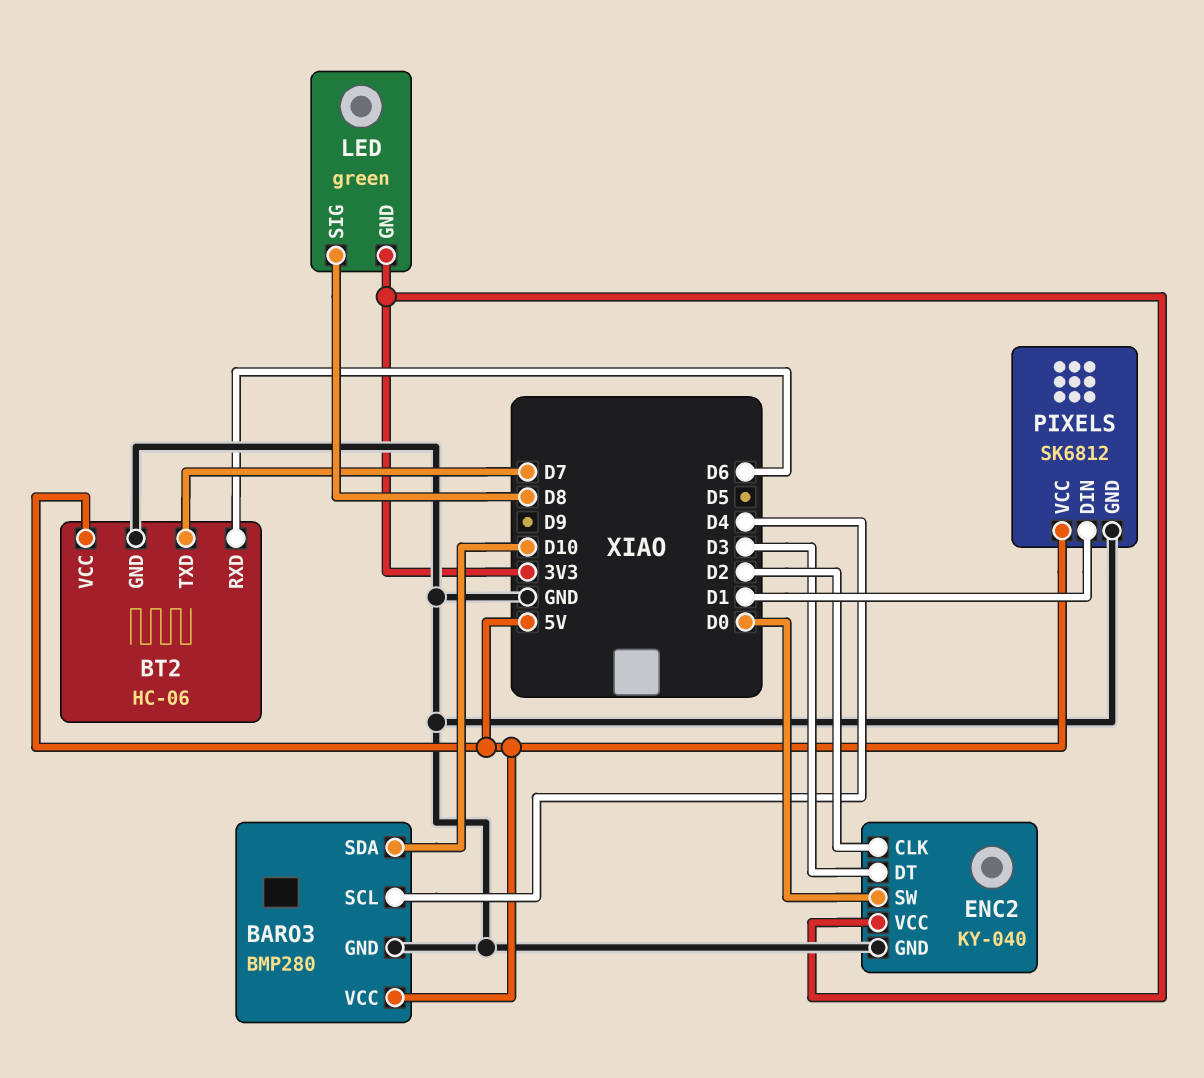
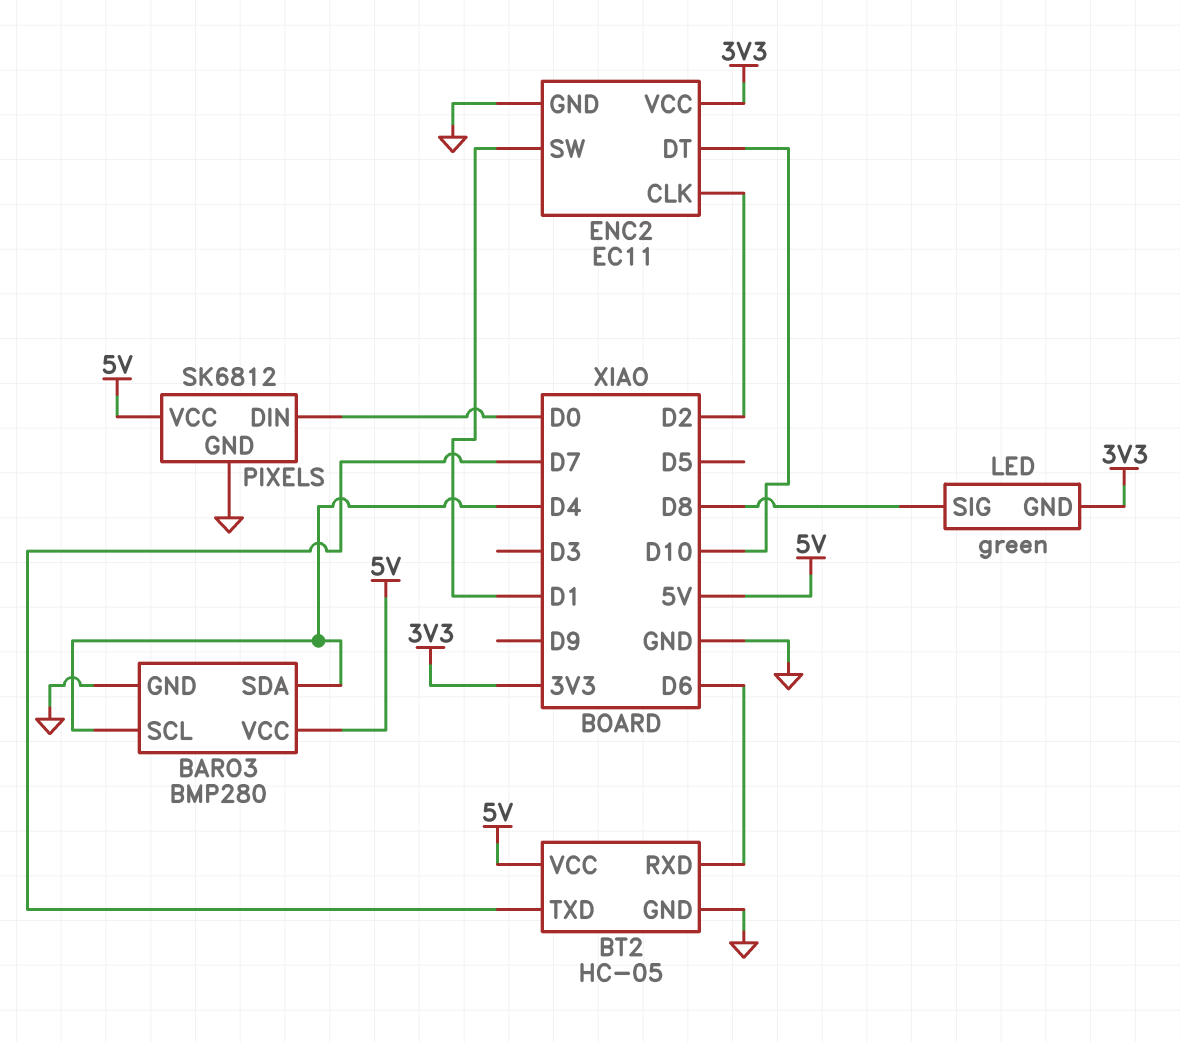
BARO3 pin SDA: D10 -> D4
BT2: HC-06 -> HC-05
ENC2: KY-040 -> EC11
ENC2 pin DT: D3 -> D10
ENC2 pin SW: D0 -> D1
PIXELS pin DIN: D1 -> D0

